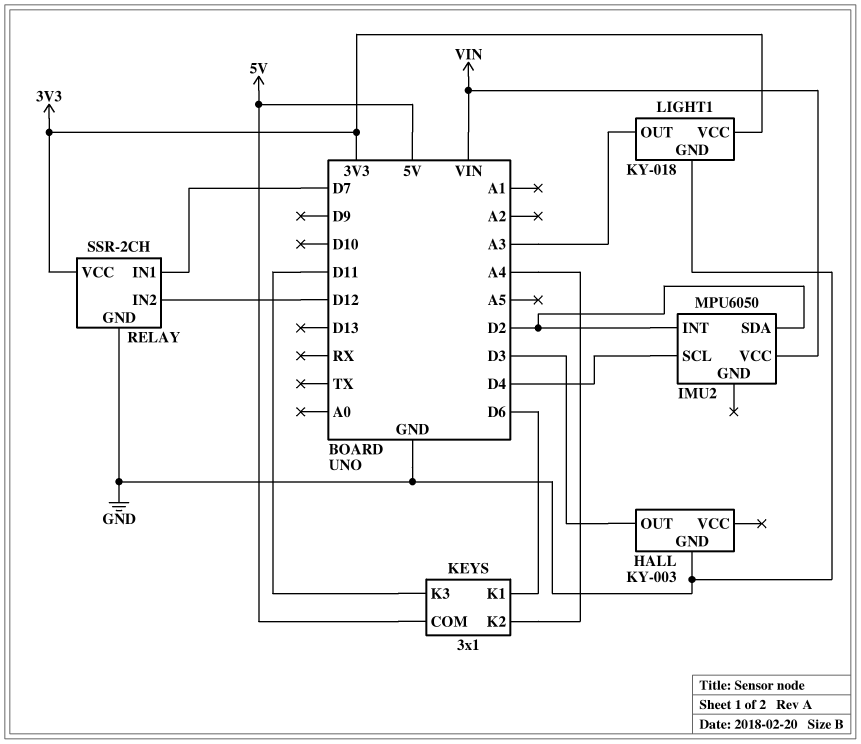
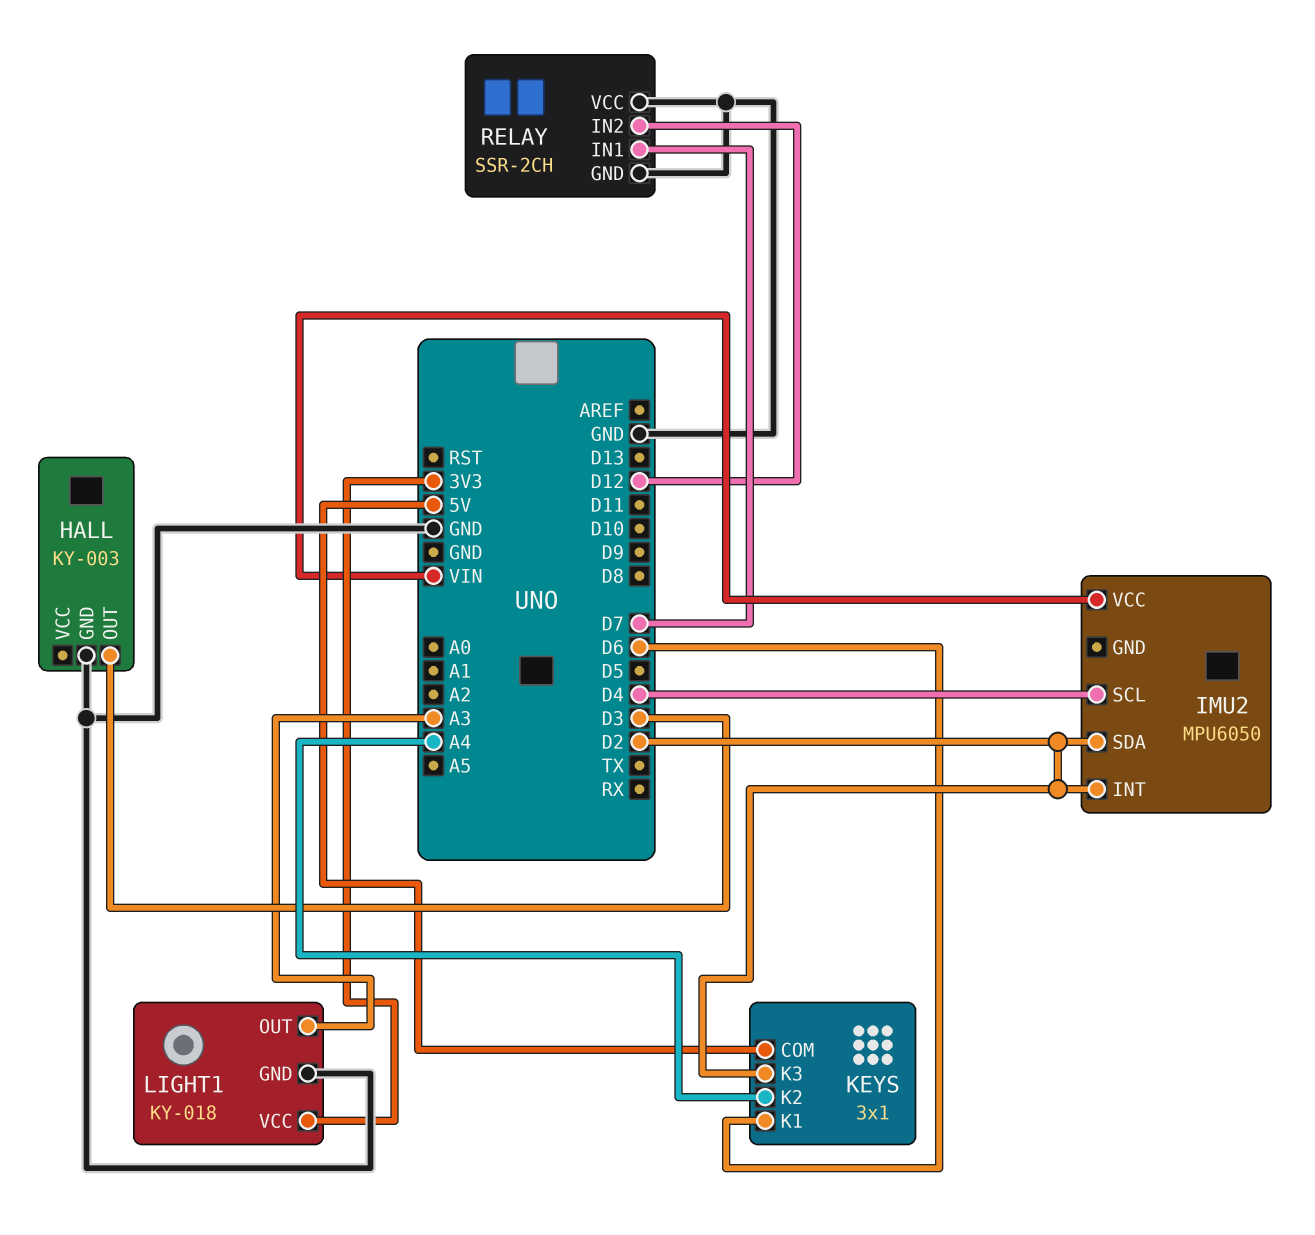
KEYS pin K3: D11 -> D2
RELAY pin VCC: 3V3 -> GND

